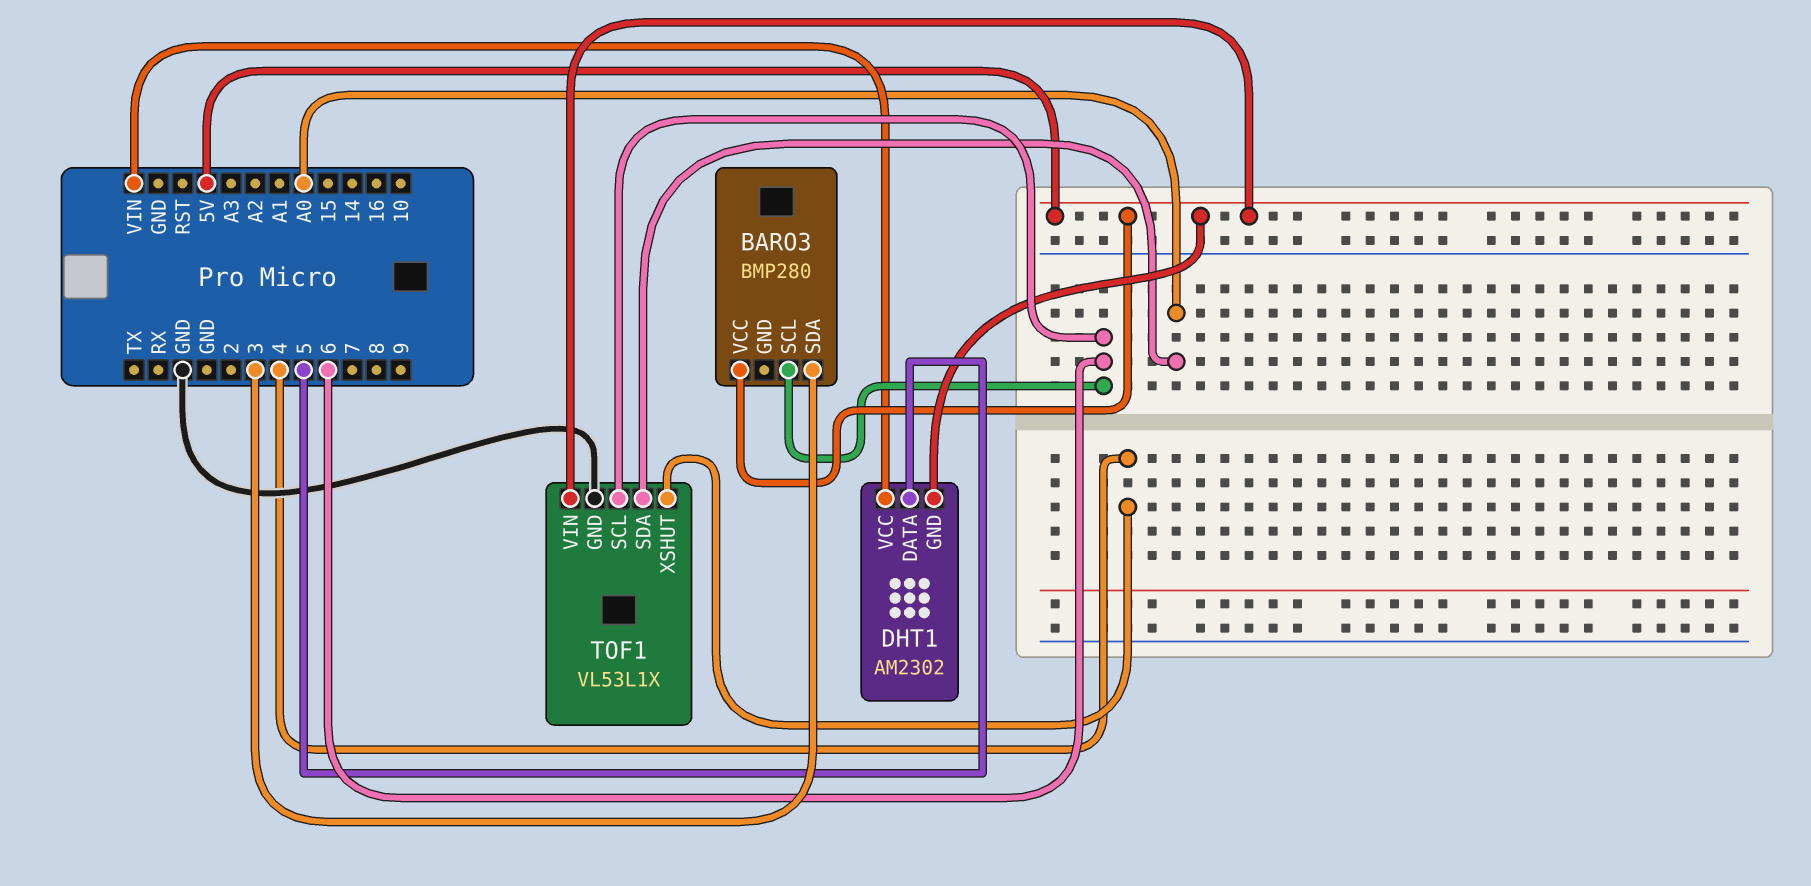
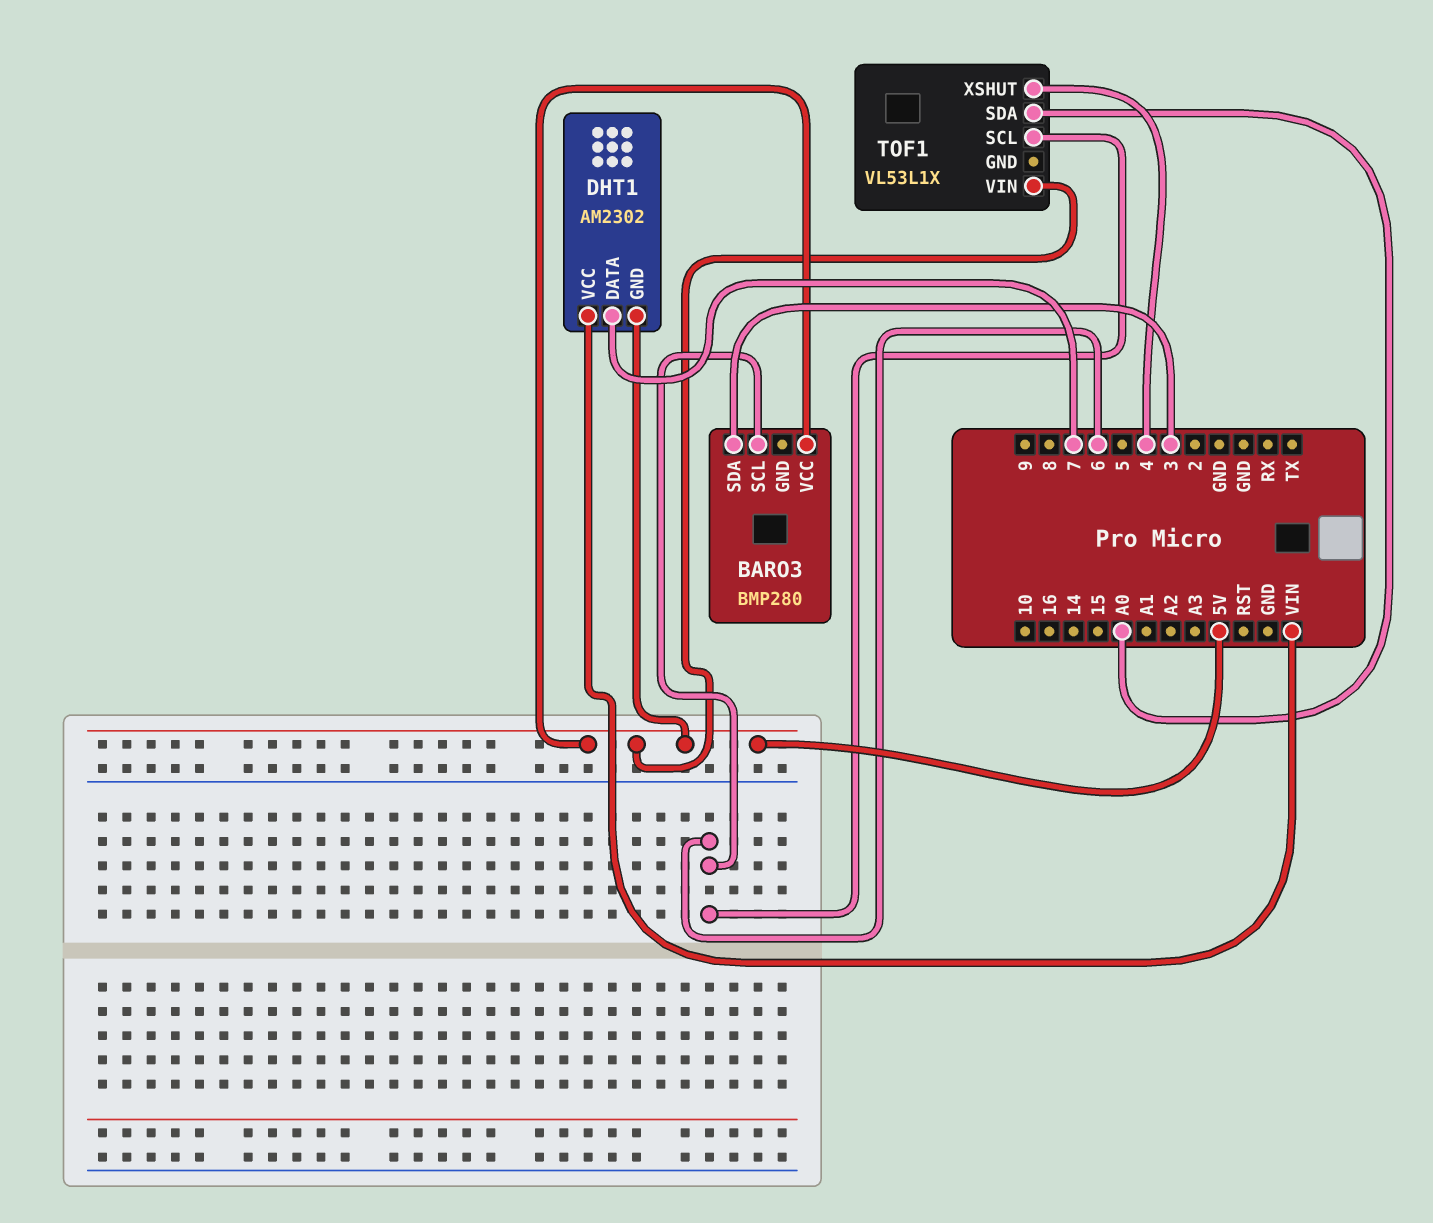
DHT1 pin DATA: 5 -> 7
TOF1 pin GND: GND -> none

